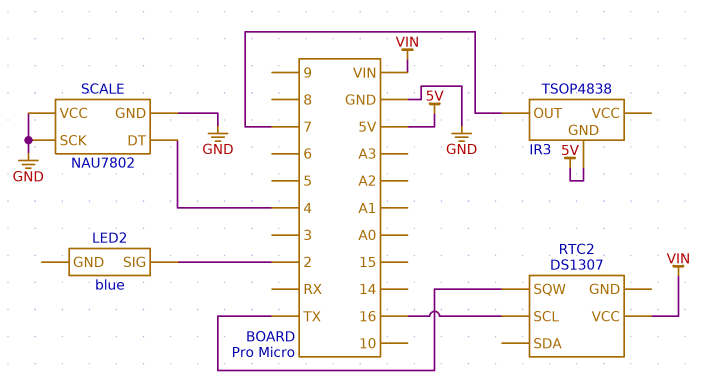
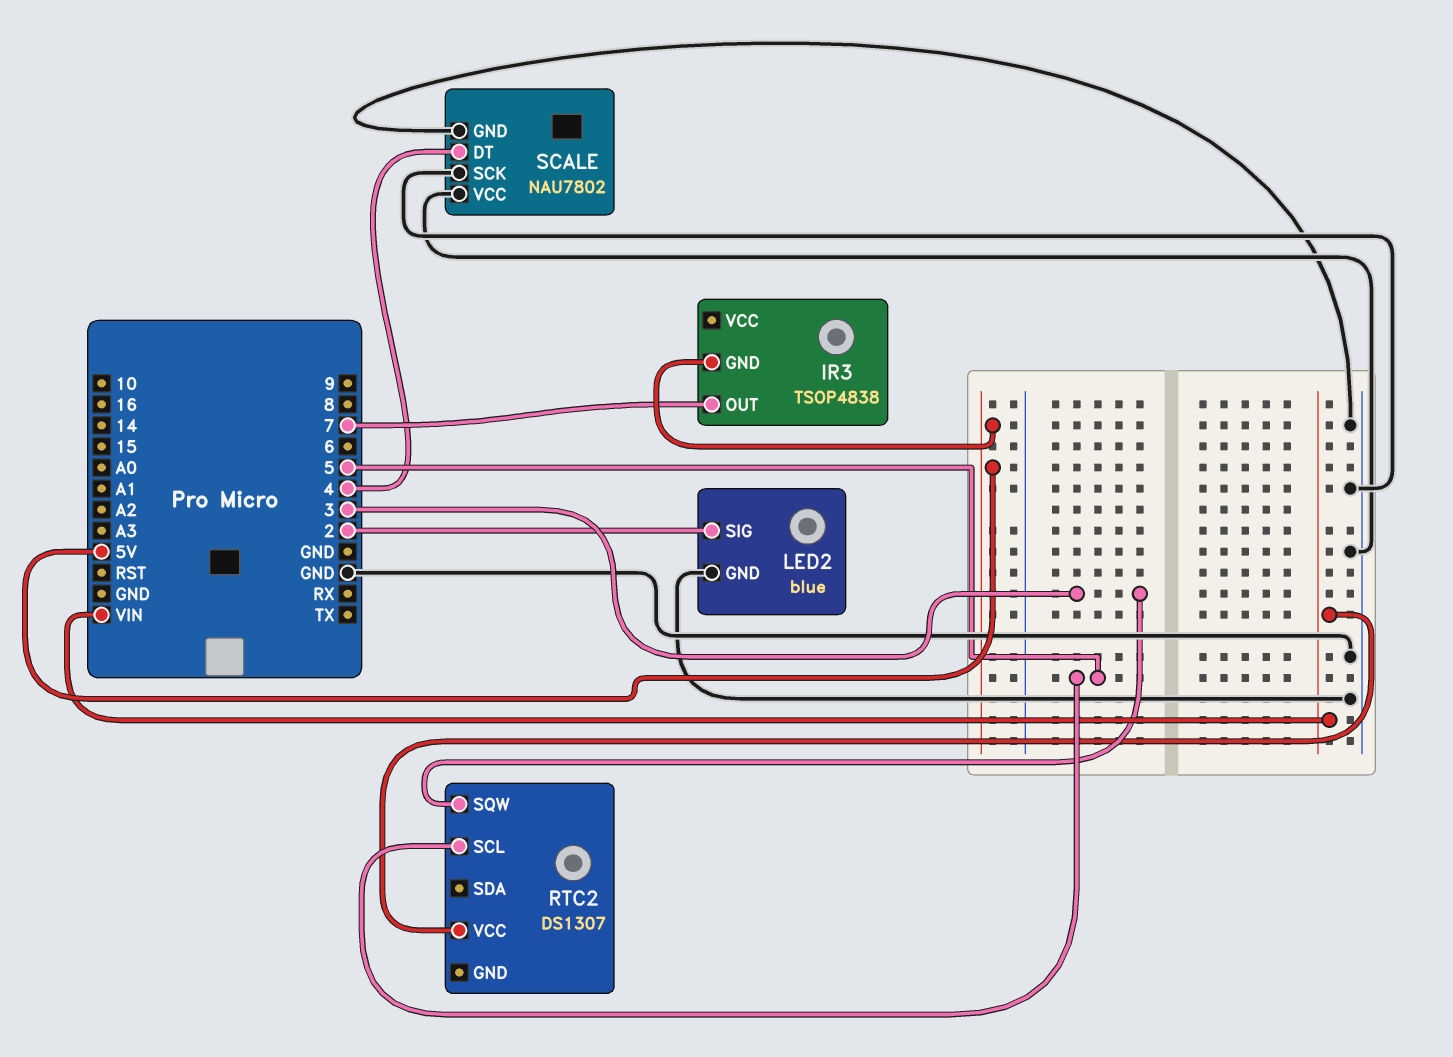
LED2 pin GND: none -> GND
RTC2 pin SCL: 16 -> 5
RTC2 pin SQW: TX -> 3

